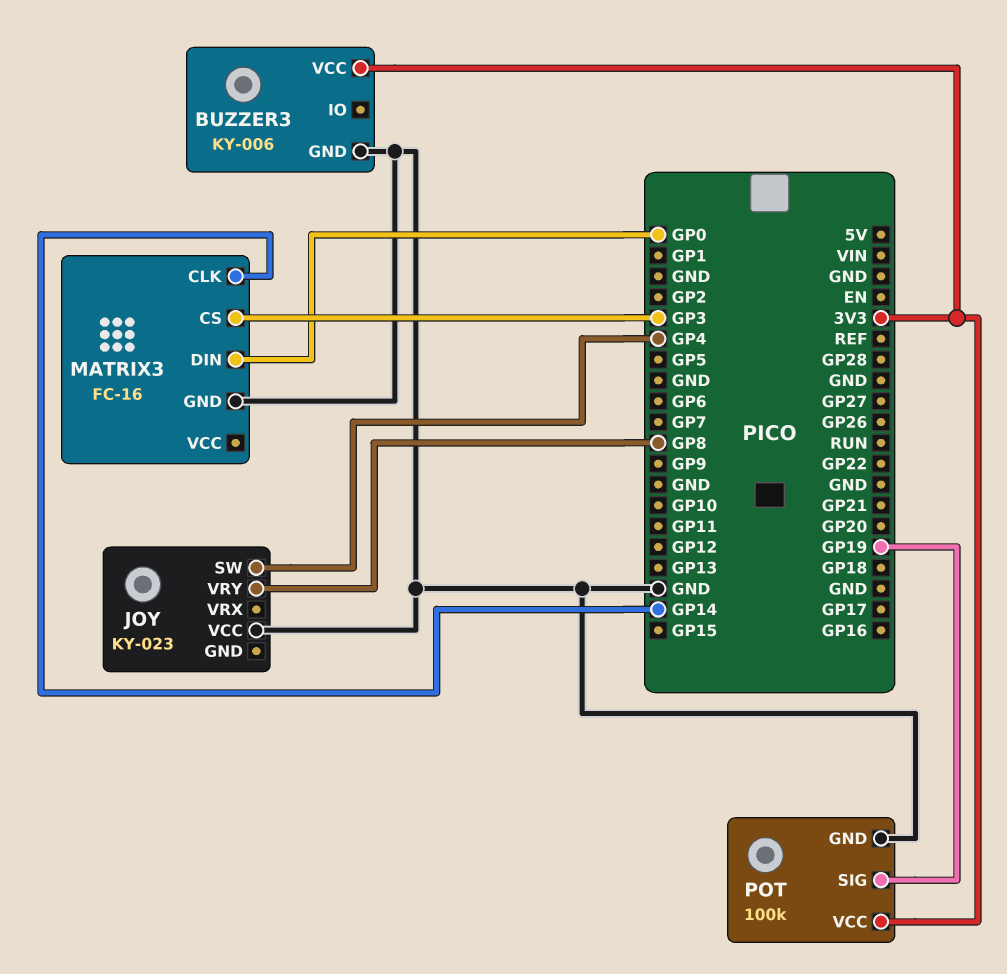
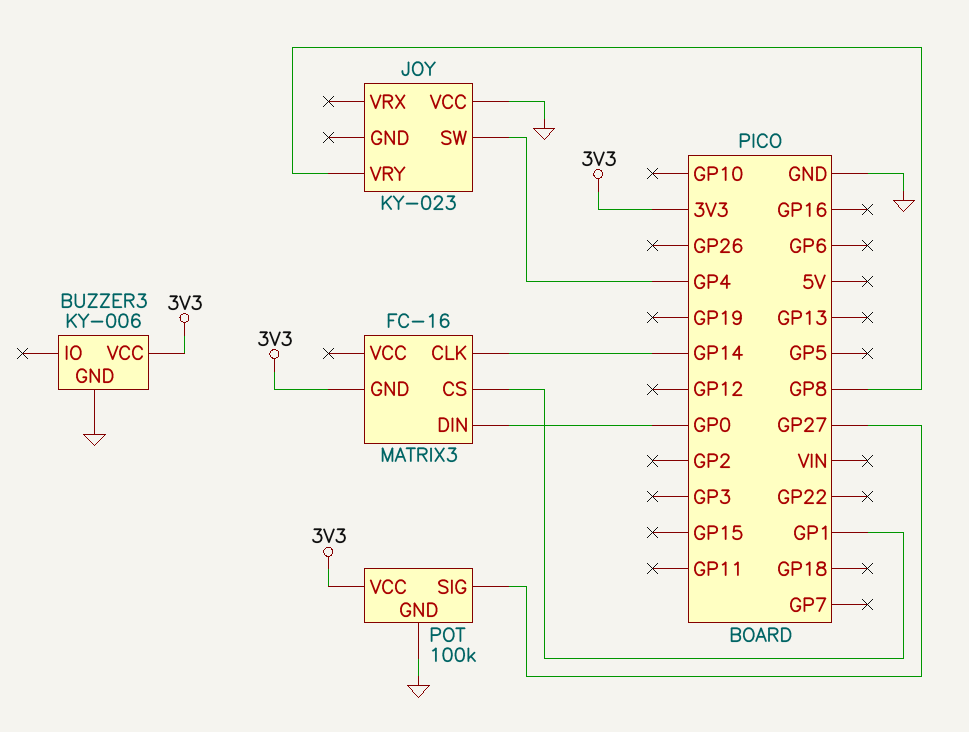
MATRIX3 pin CS: GP3 -> GP1
MATRIX3 pin GND: GND -> 3V3
POT pin SIG: GP19 -> GP27

